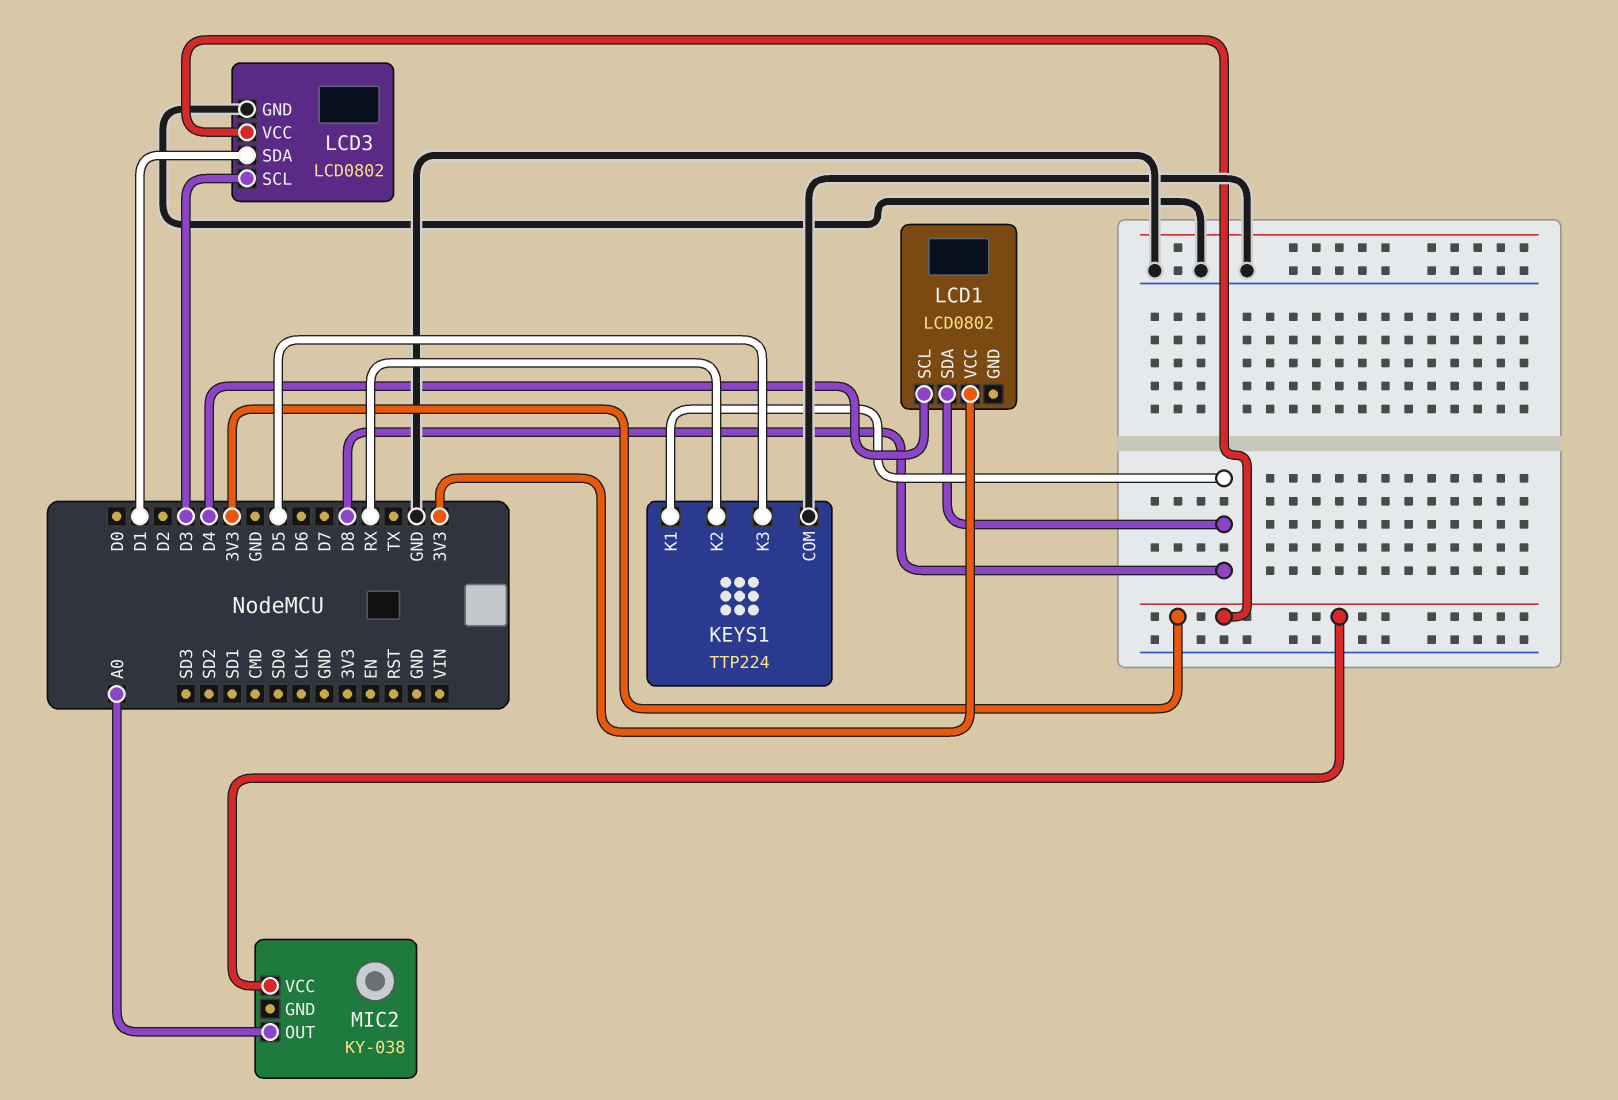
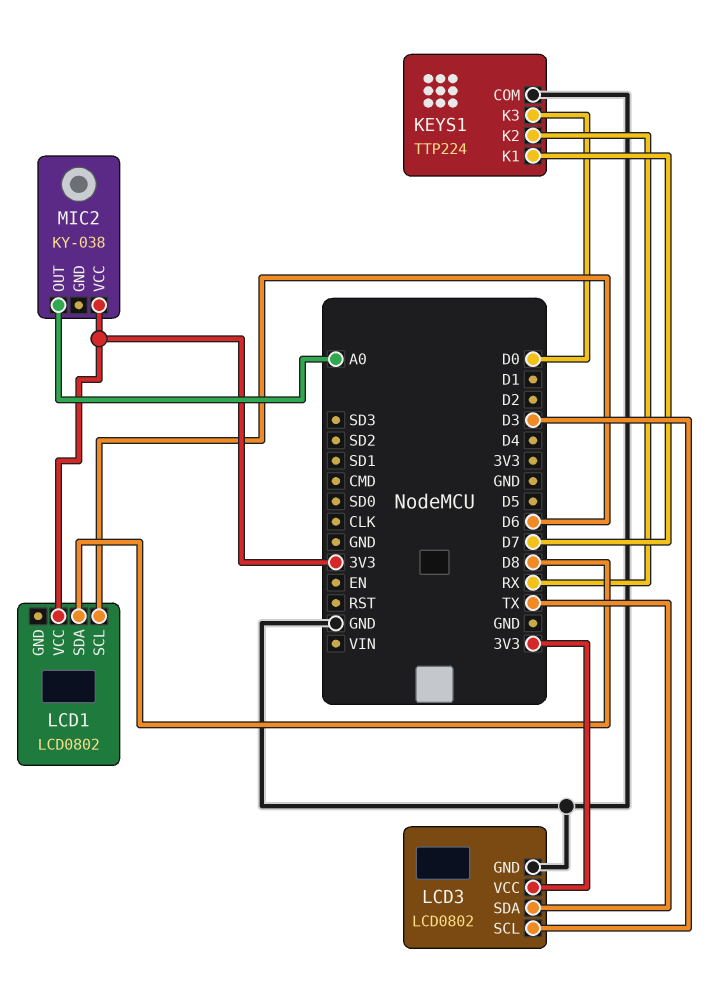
KEYS1 pin K1: D8 -> D7
KEYS1 pin K3: D5 -> D0
LCD1 pin SCL: D4 -> D6
LCD3 pin SDA: D1 -> TX

